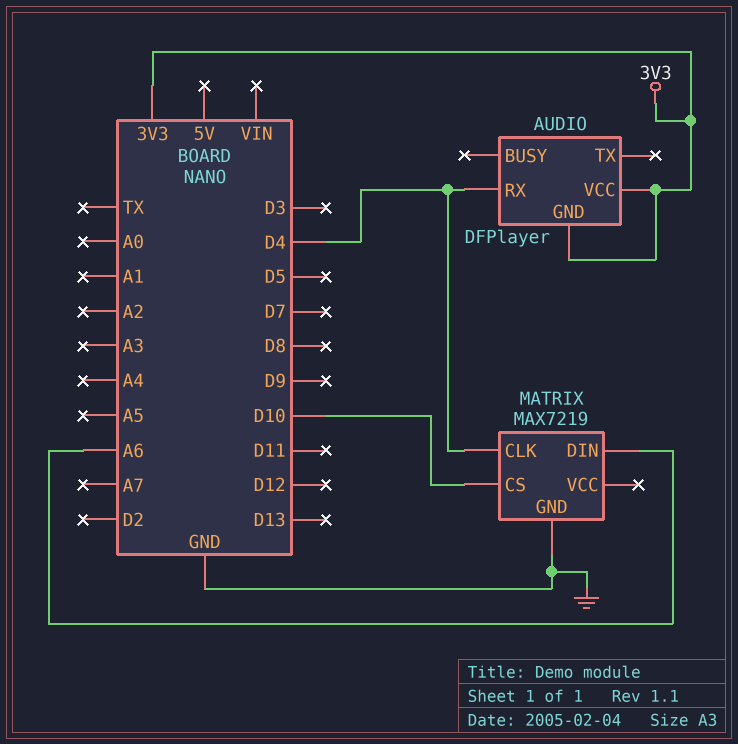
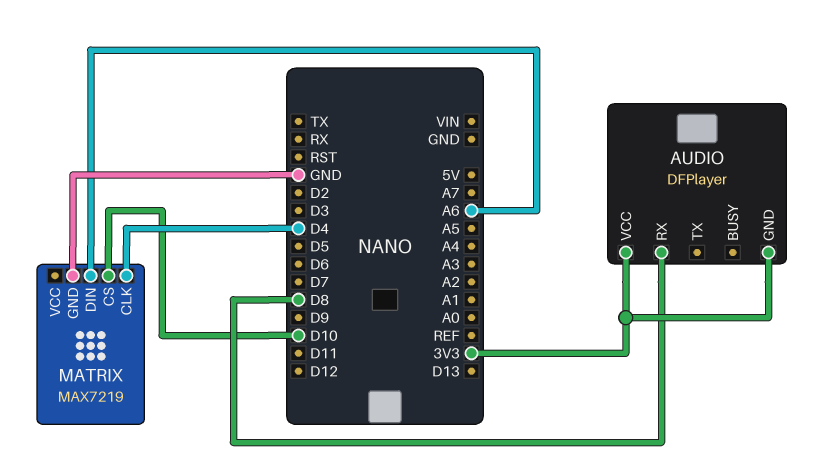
AUDIO pin RX: D4 -> D8

